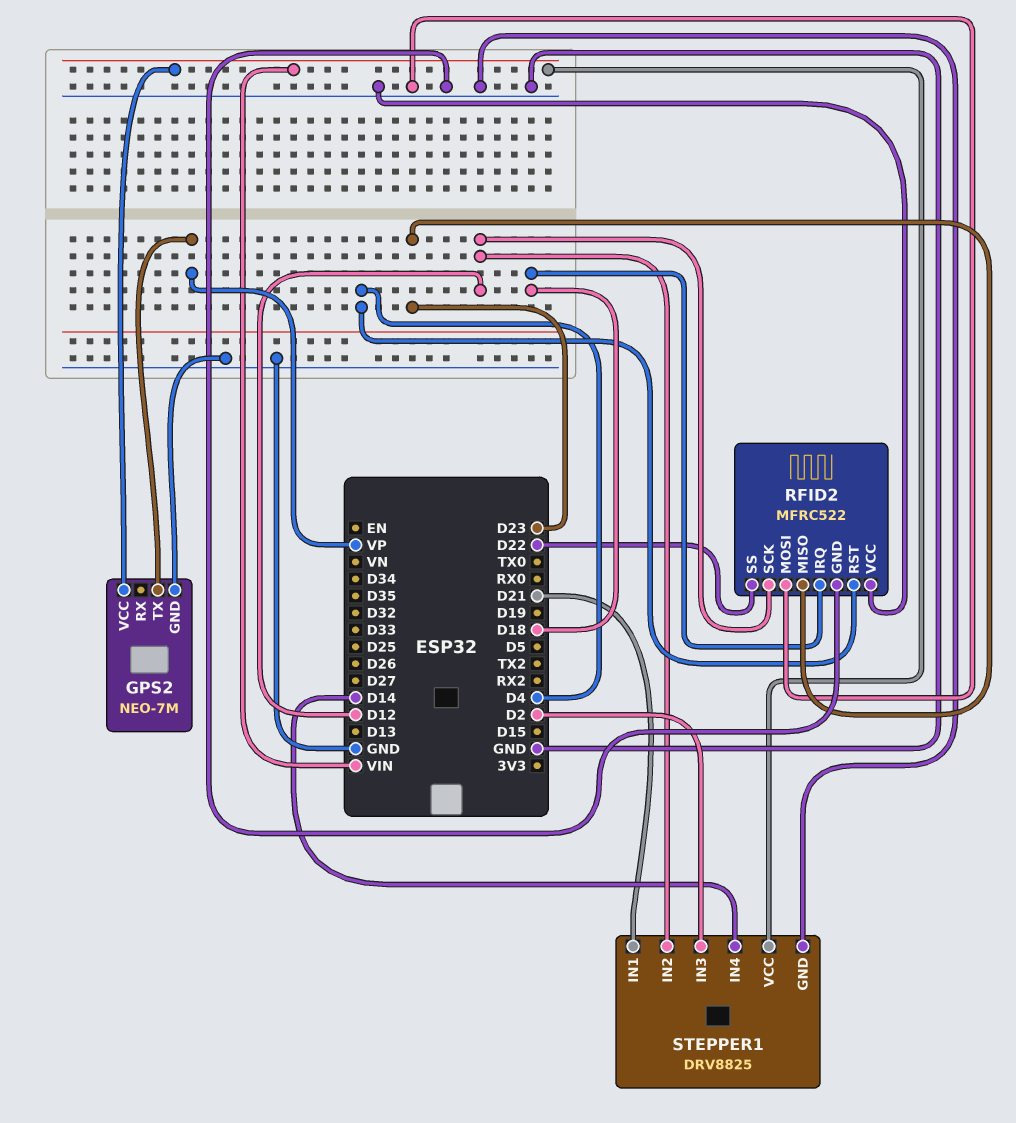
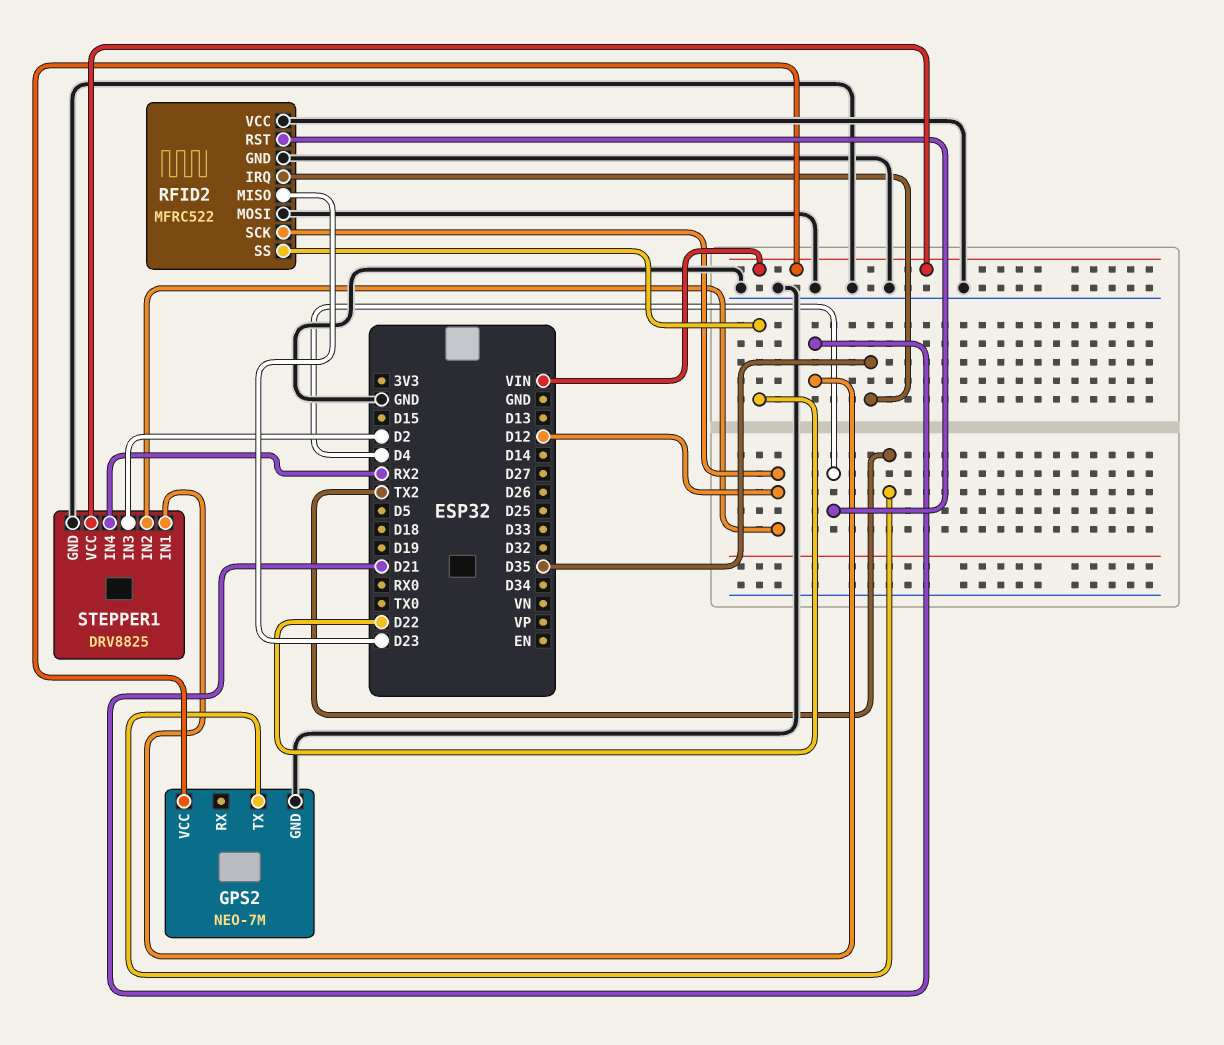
GPS2 pin TX: VP -> TX2
RFID2 pin IRQ: D18 -> D35
STEPPER1 pin IN4: D14 -> RX2

